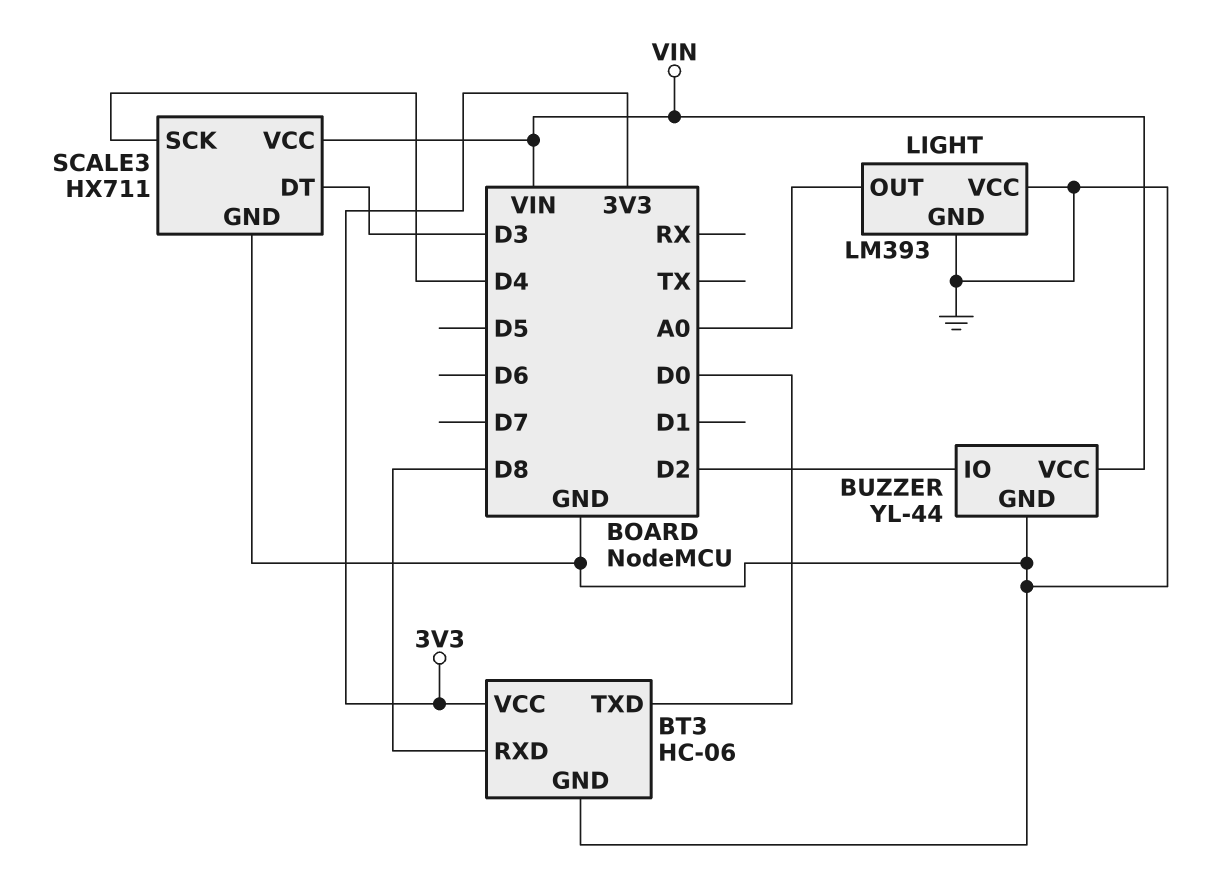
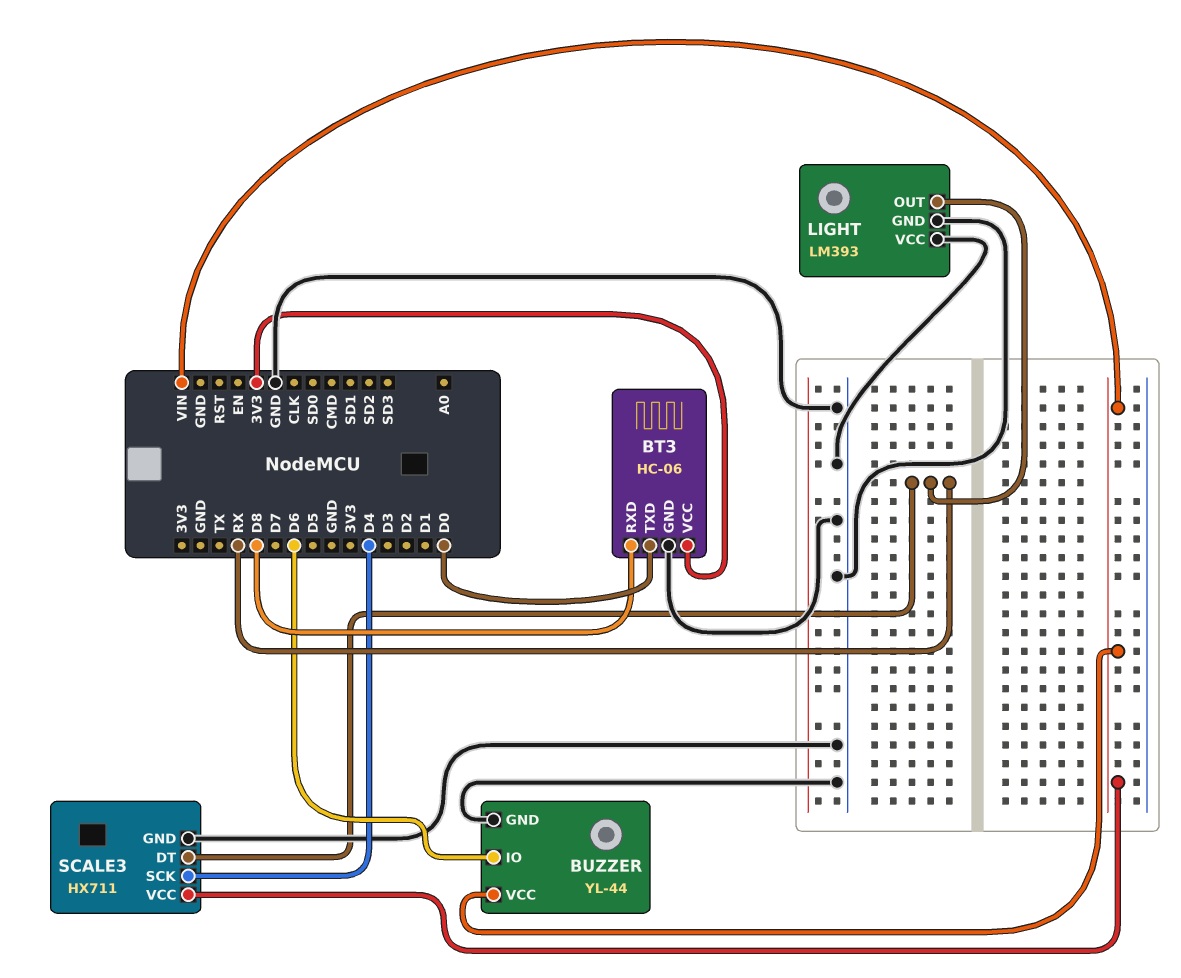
BUZZER pin IO: D2 -> D6
LIGHT pin OUT: A0 -> RX
SCALE3 pin DT: D3 -> RX

